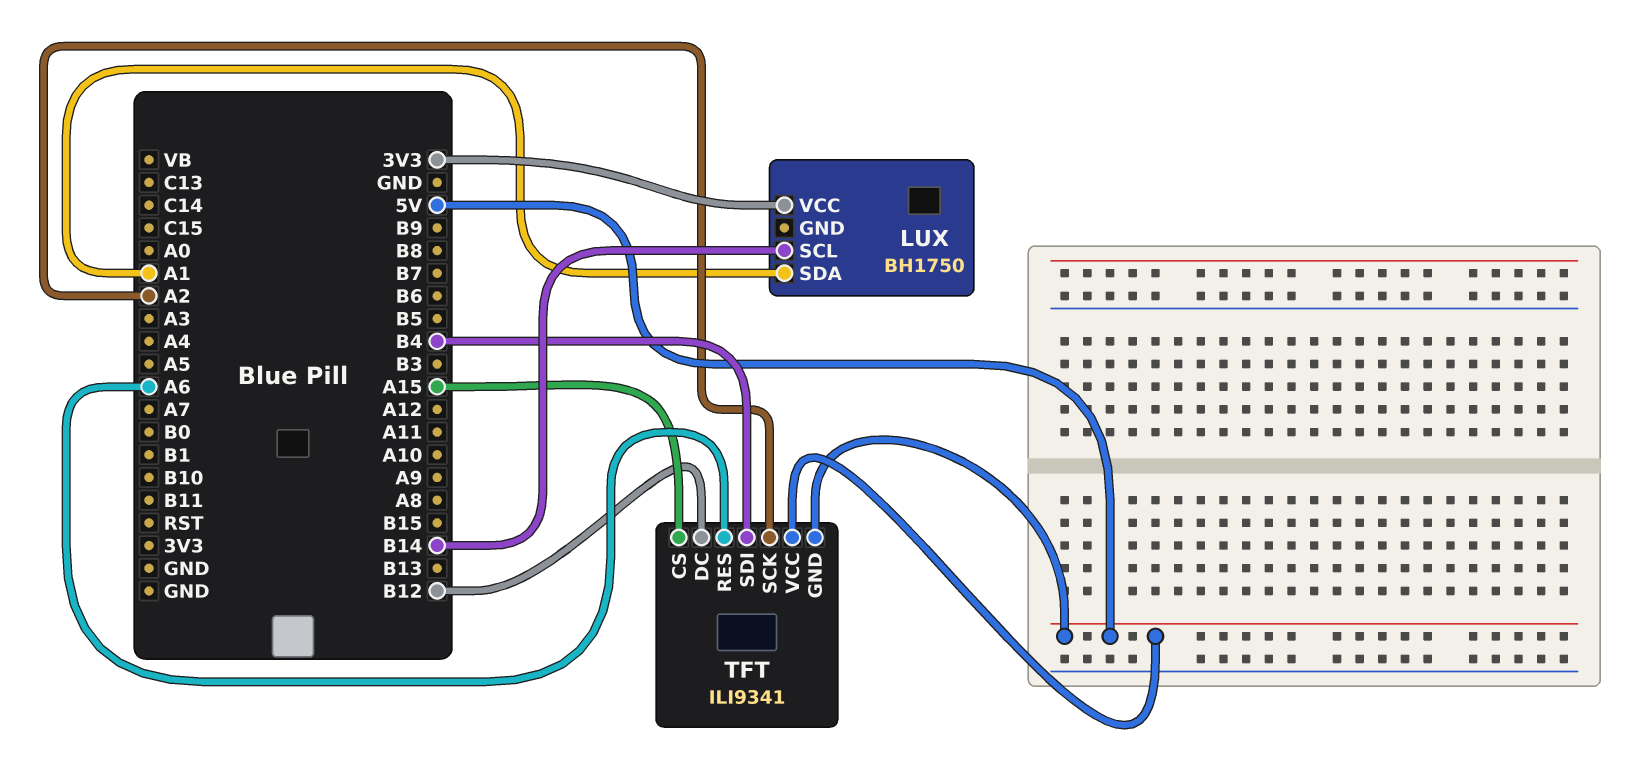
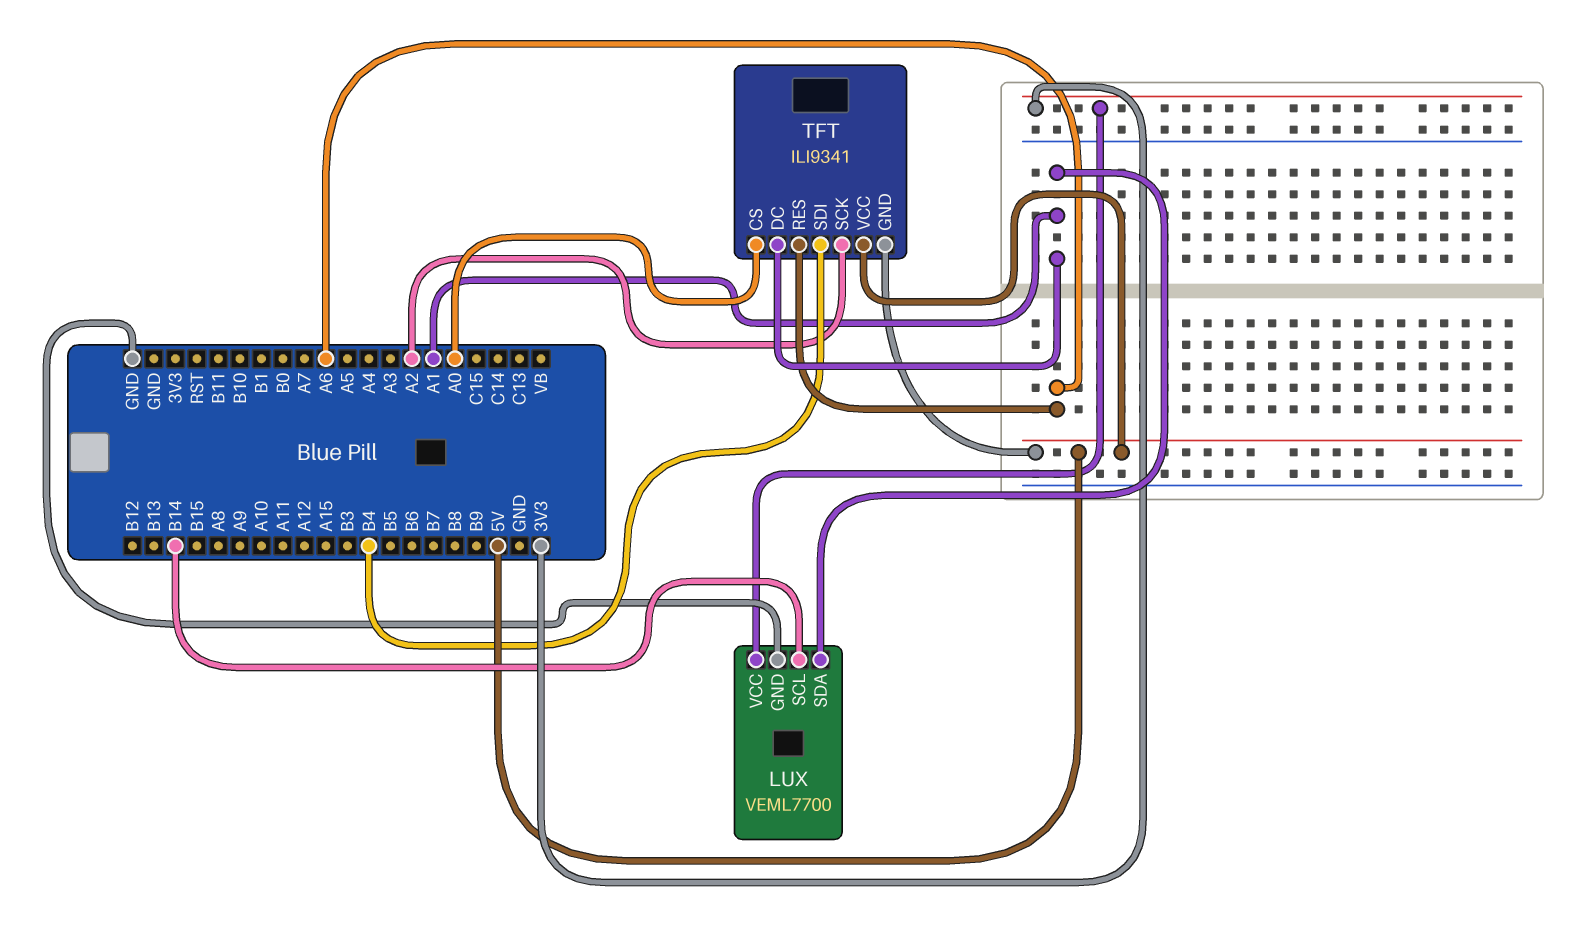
LUX: BH1750 -> VEML7700
LUX pin GND: none -> GND
TFT pin CS: A15 -> A0
TFT pin DC: B12 -> A1

